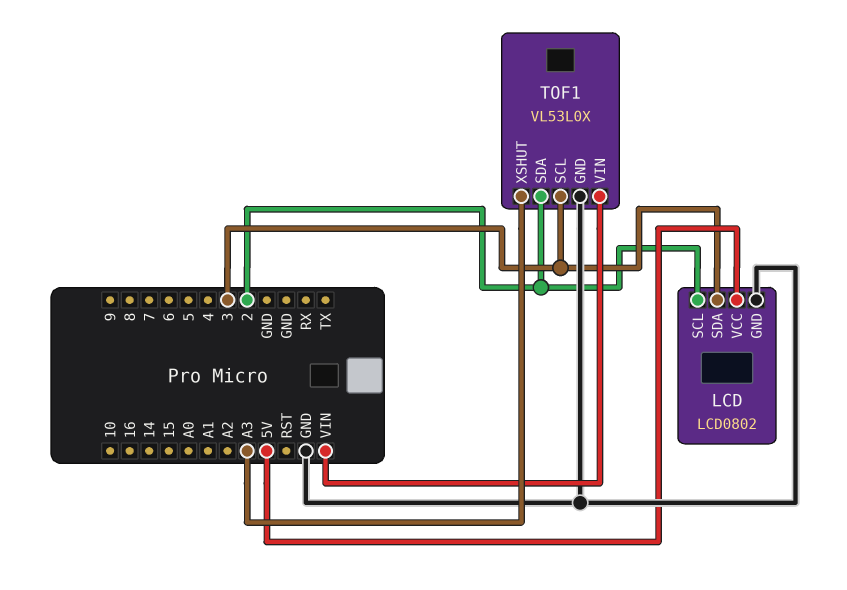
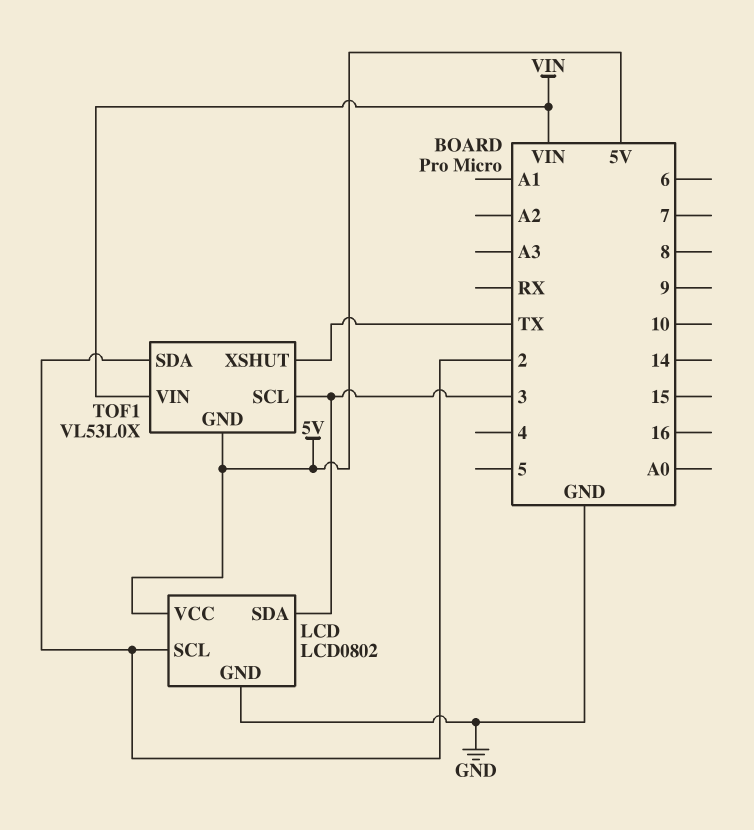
TOF1 pin GND: GND -> 5V
TOF1 pin XSHUT: A3 -> TX

